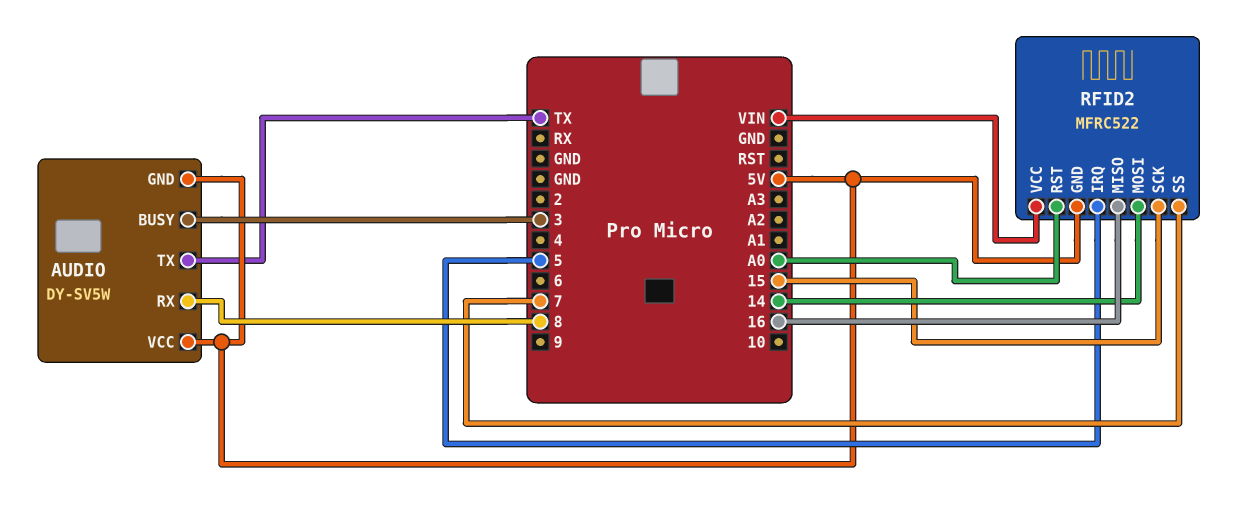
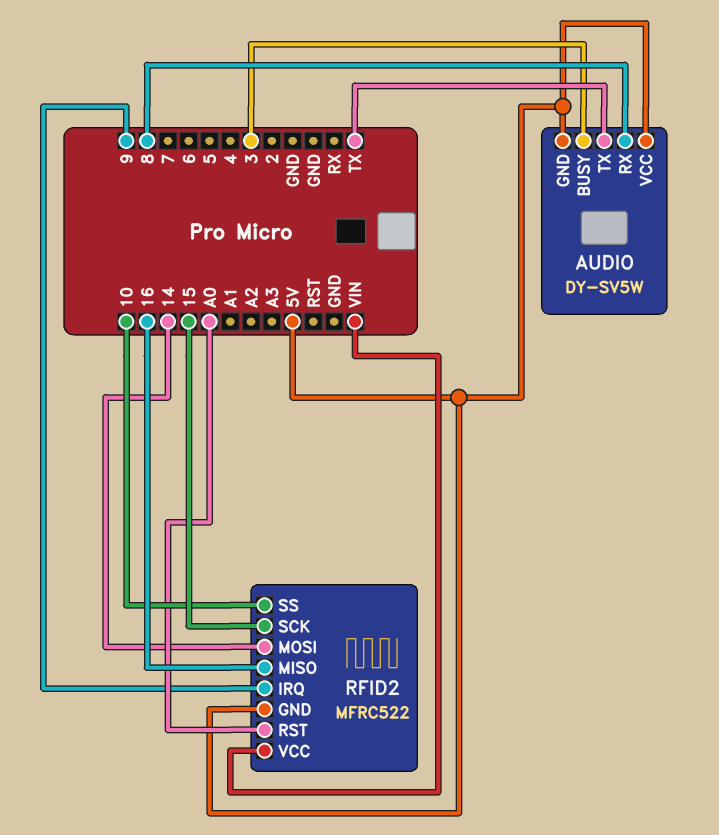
RFID2 pin IRQ: 5 -> 9
RFID2 pin SS: 7 -> 10

